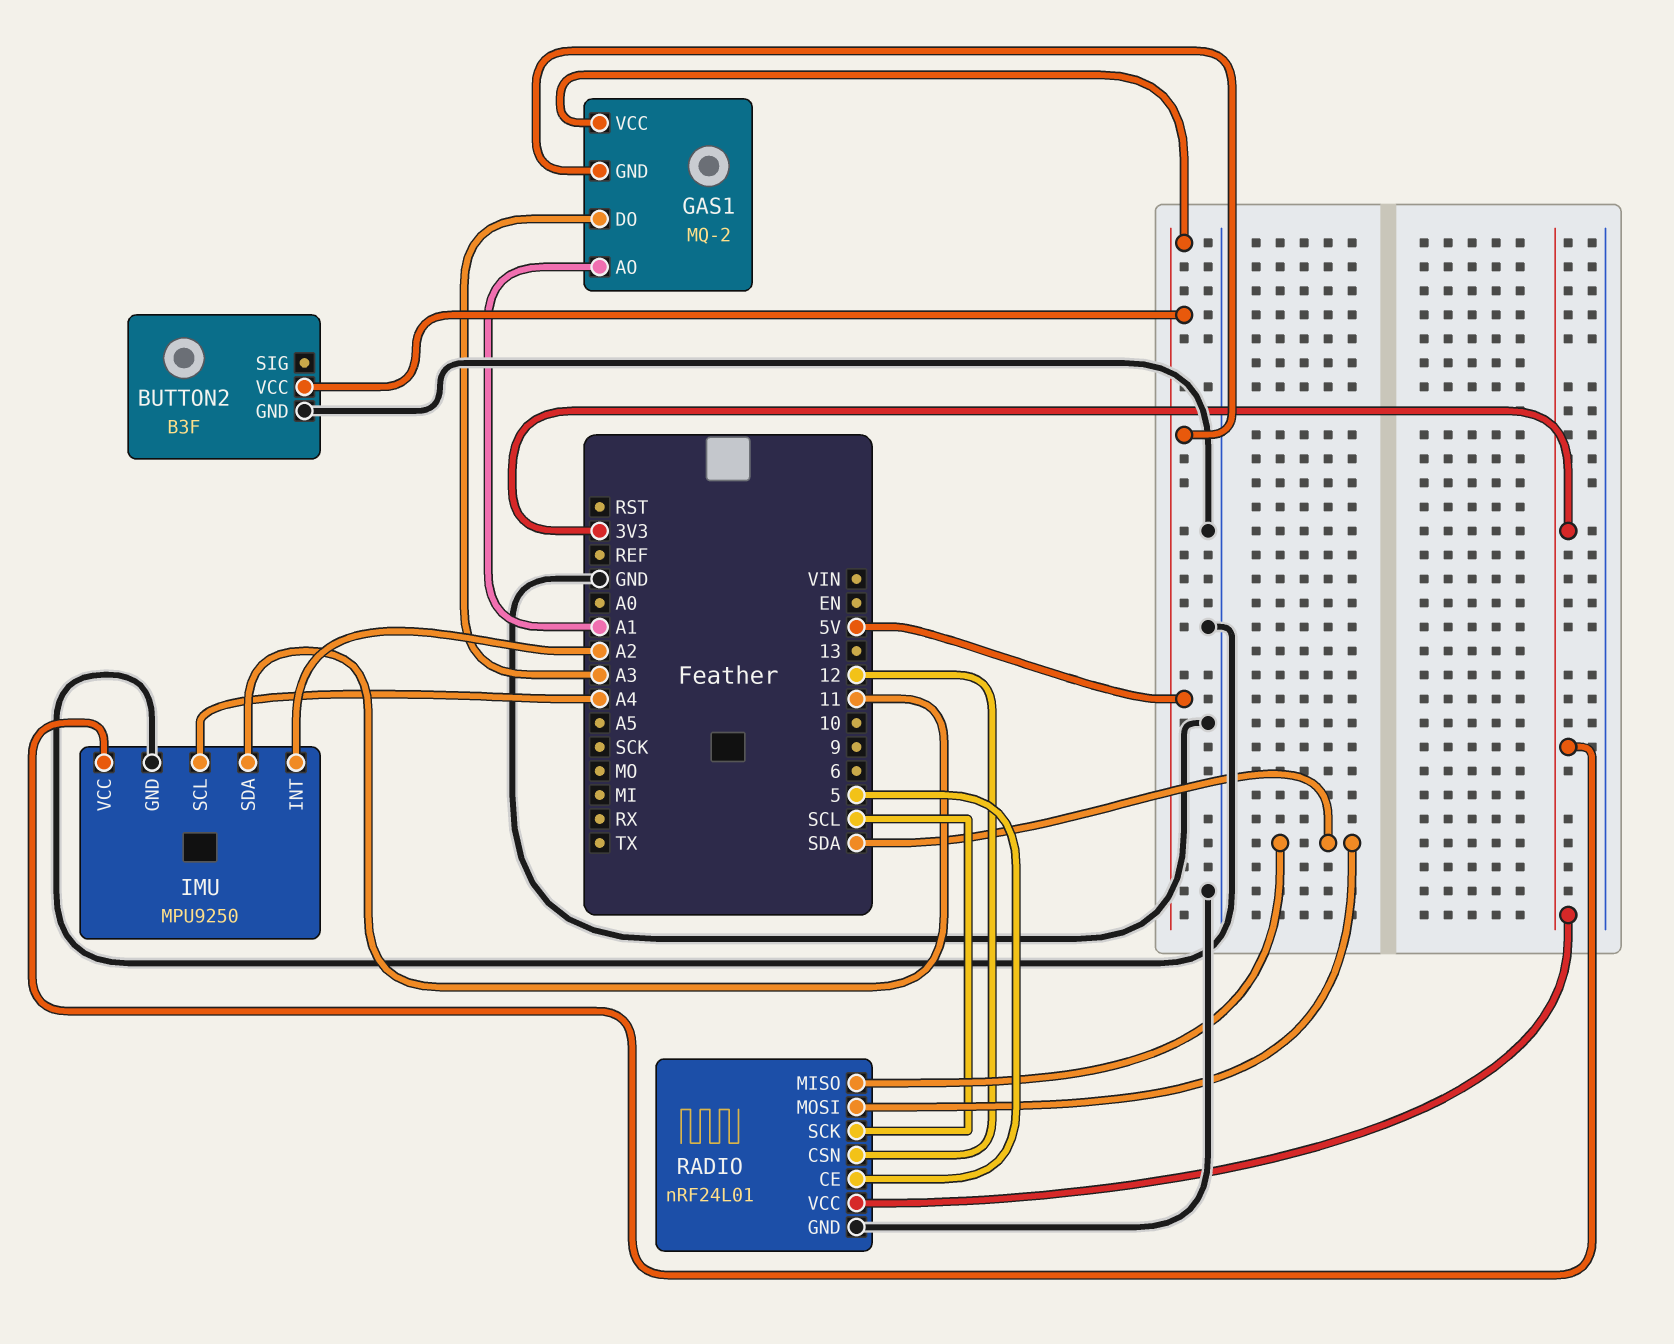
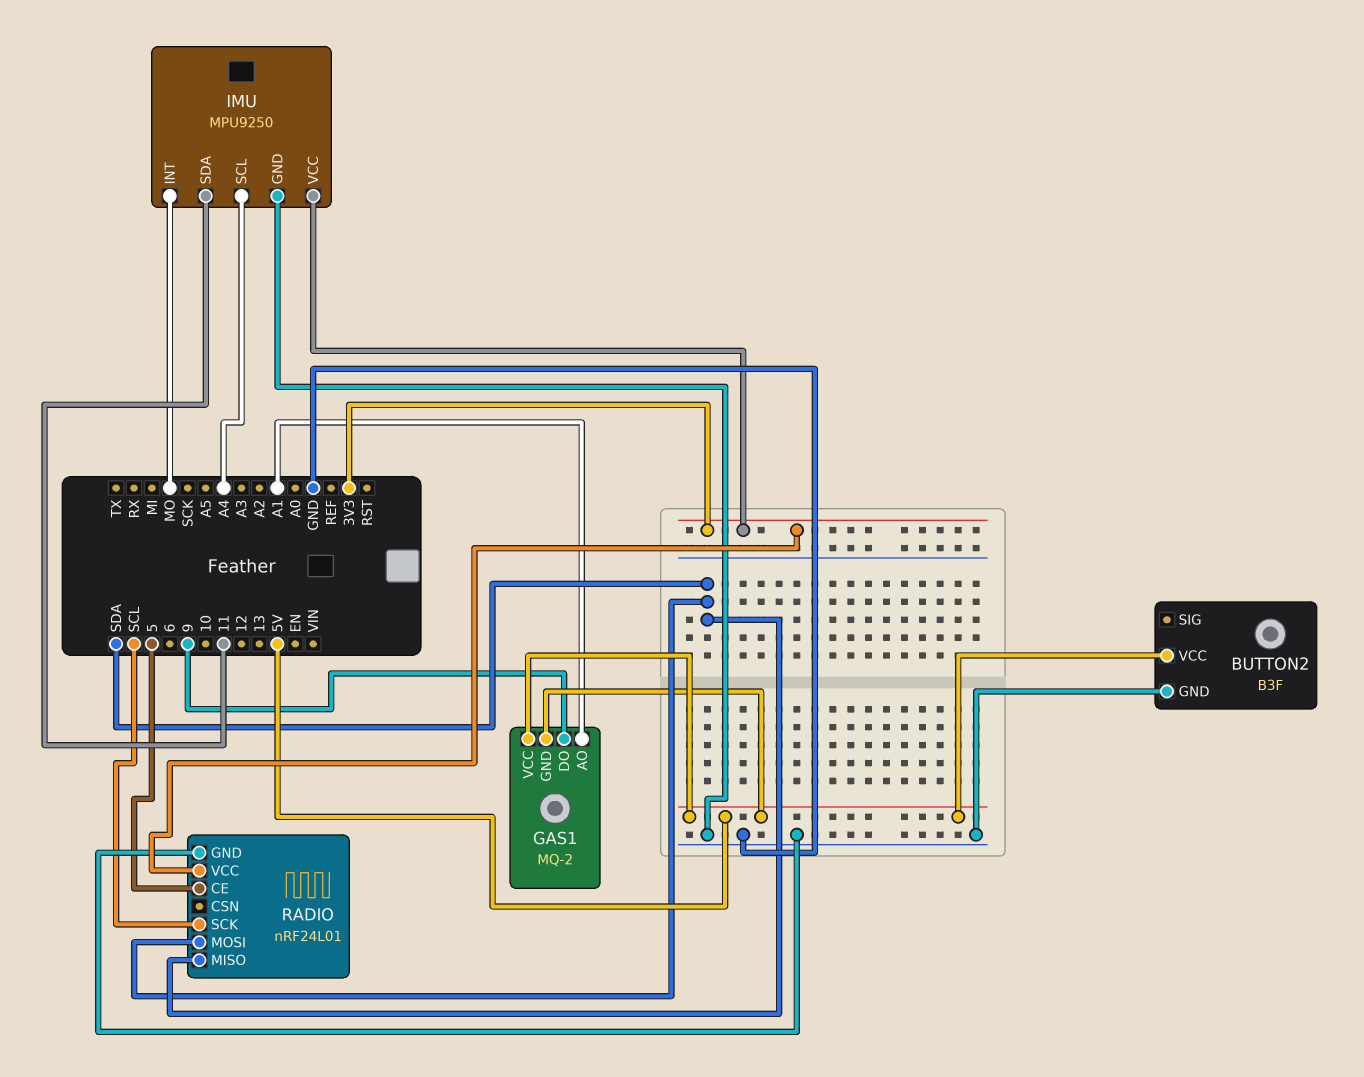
GAS1 pin DO: A3 -> 9
IMU pin INT: A2 -> MO
RADIO pin CSN: 12 -> none

